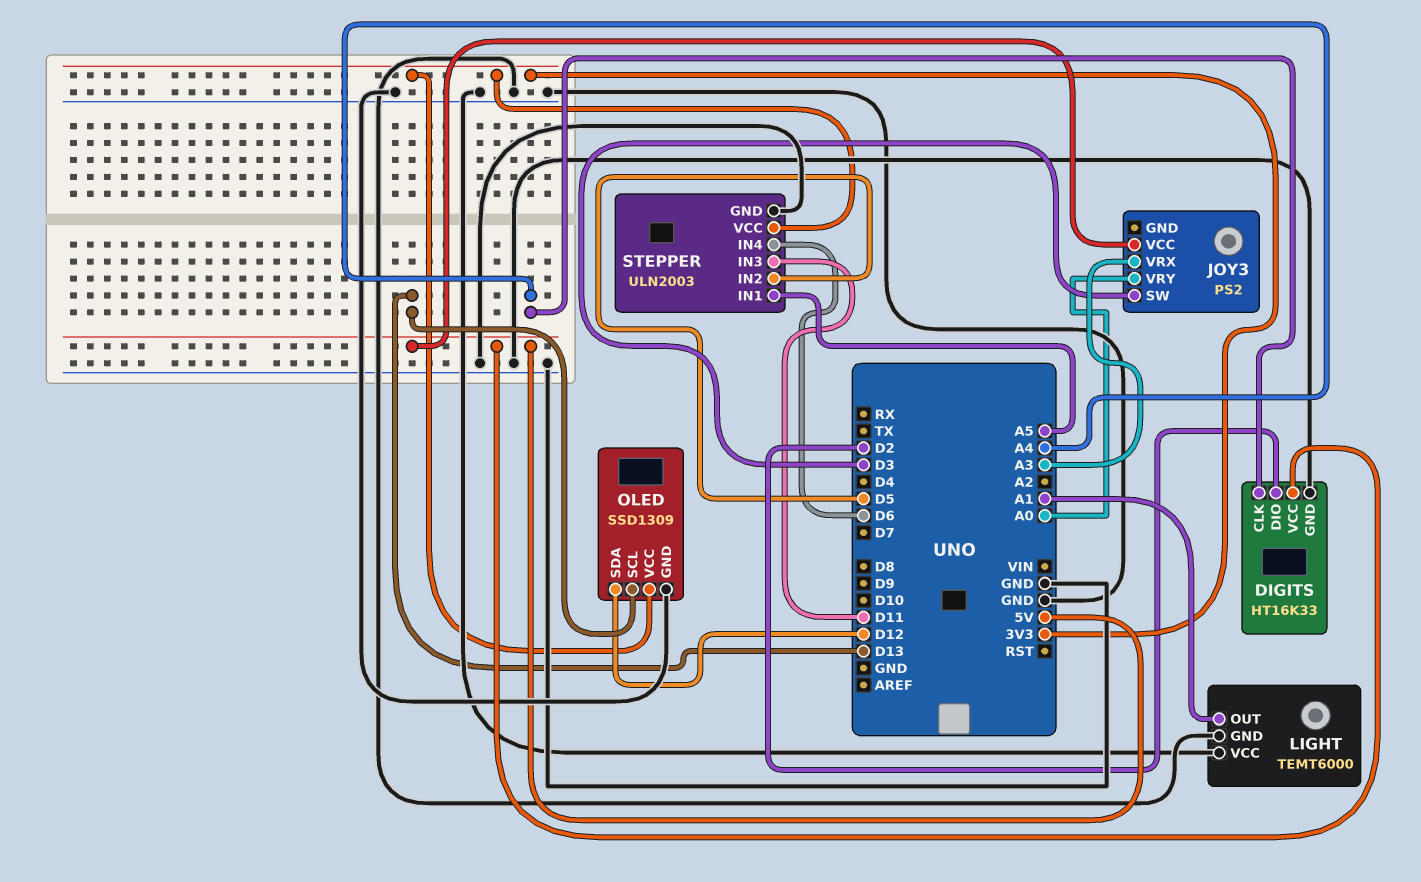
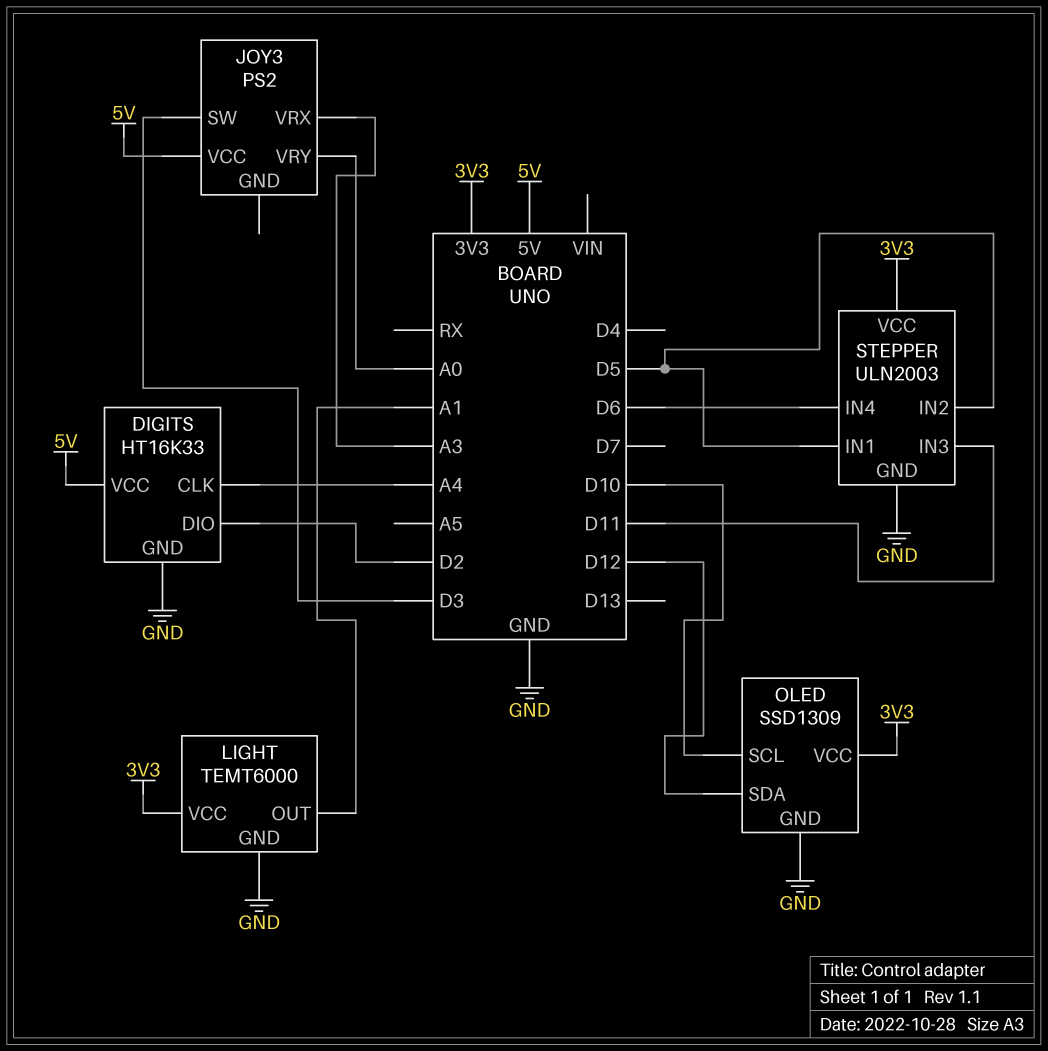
LIGHT pin VCC: GND -> 3V3
OLED pin SCL: D13 -> D10
STEPPER pin IN1: A5 -> D5

